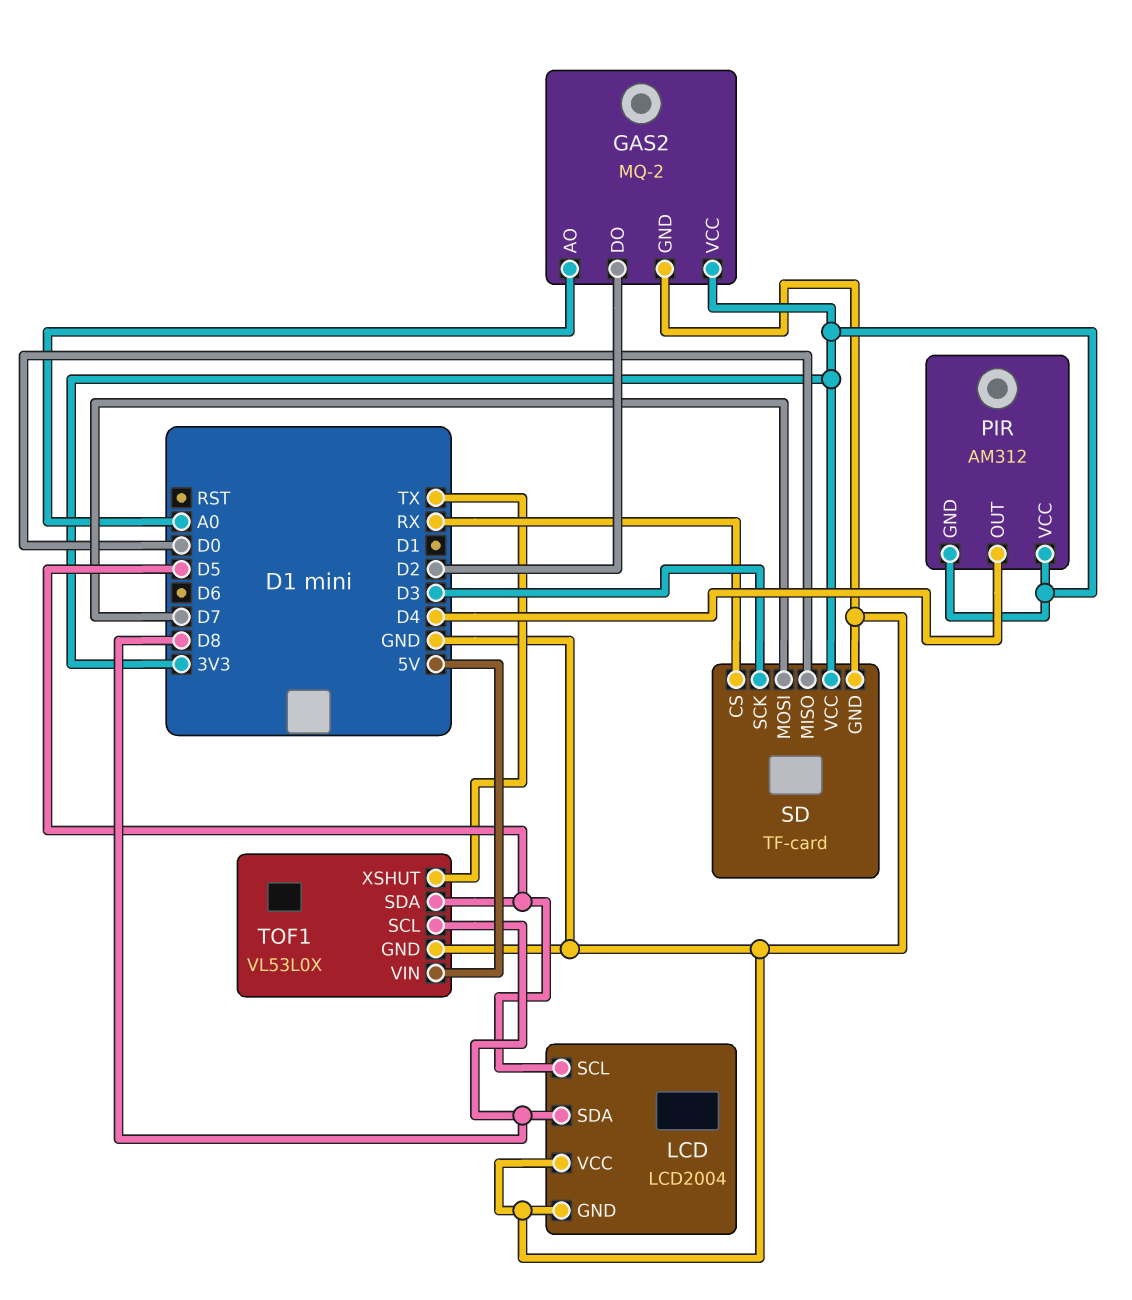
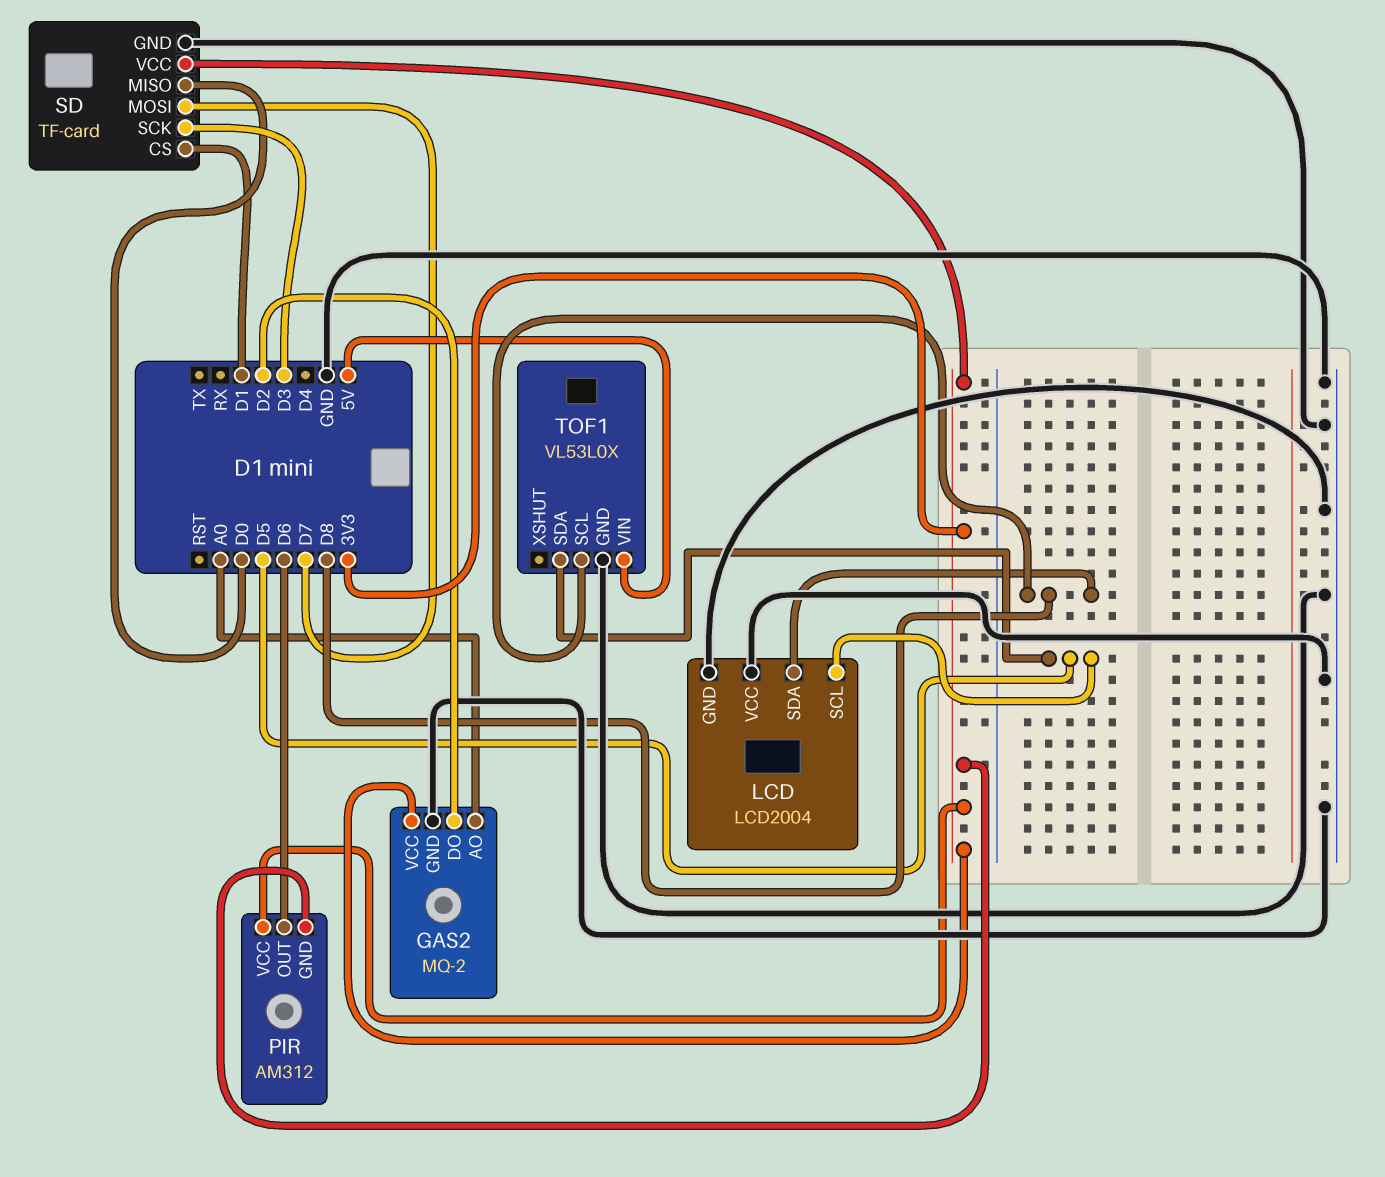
PIR pin OUT: D4 -> D6
SD pin CS: RX -> D1
TOF1 pin XSHUT: TX -> none

